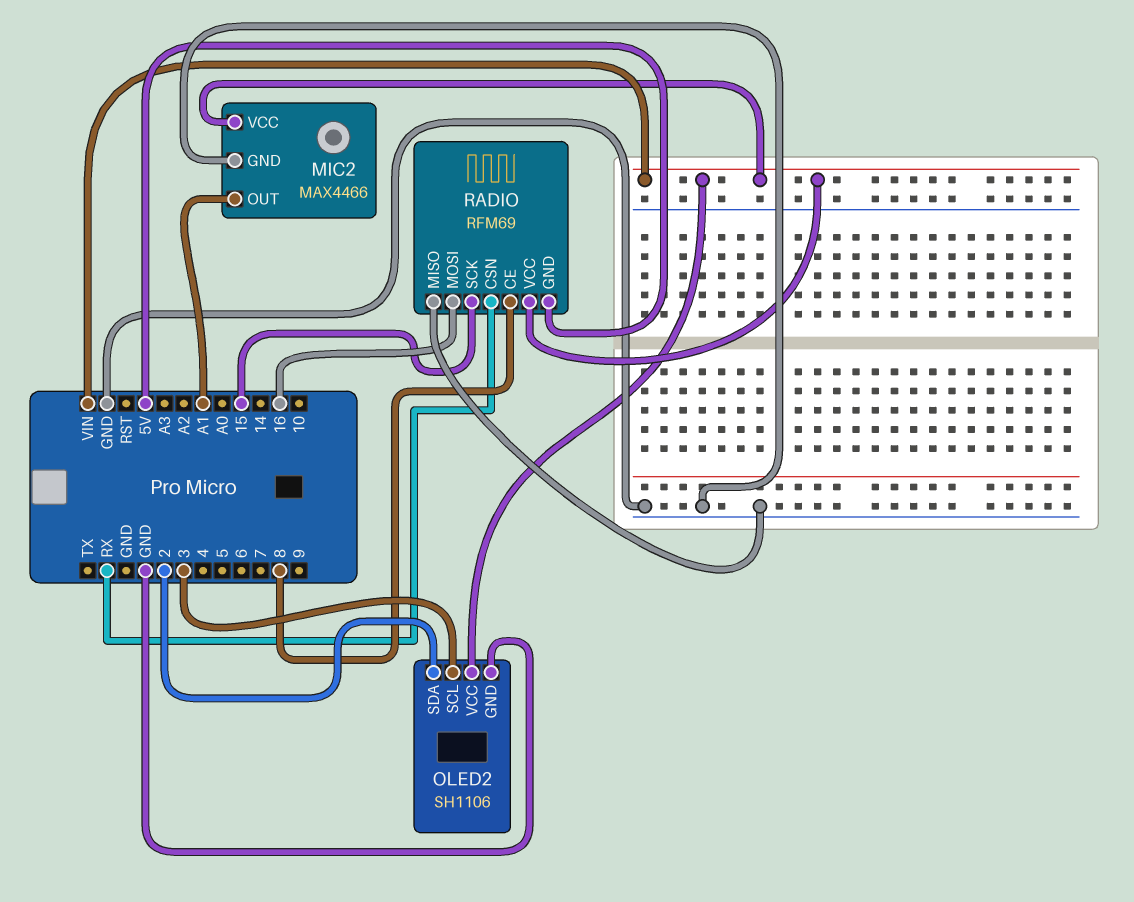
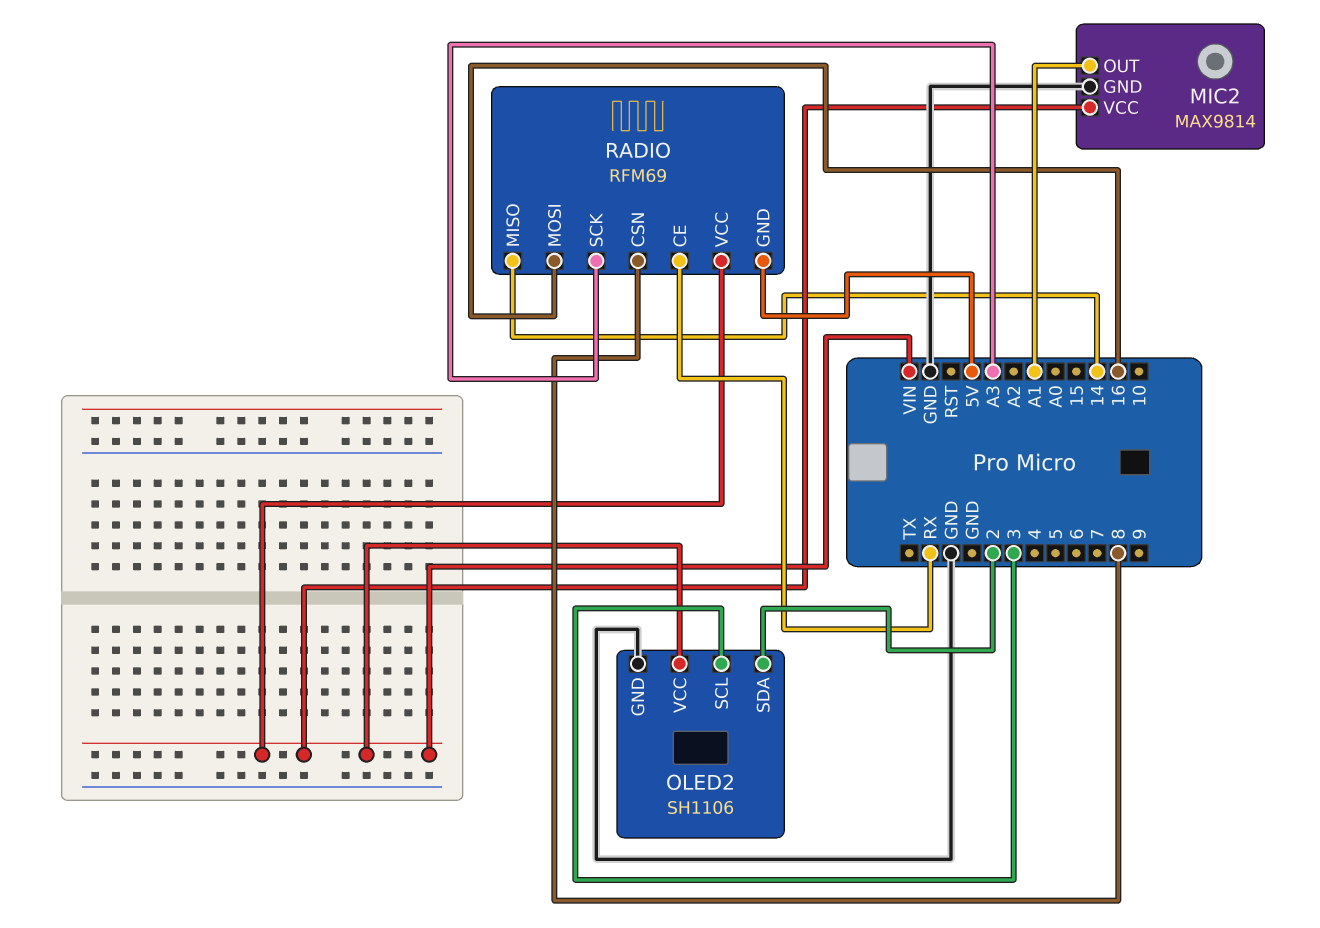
MIC2: MAX4466 -> MAX9814
RADIO pin CE: 8 -> RX
RADIO pin CSN: RX -> 8
RADIO pin MISO: GND -> 14
RADIO pin SCK: 15 -> A3

